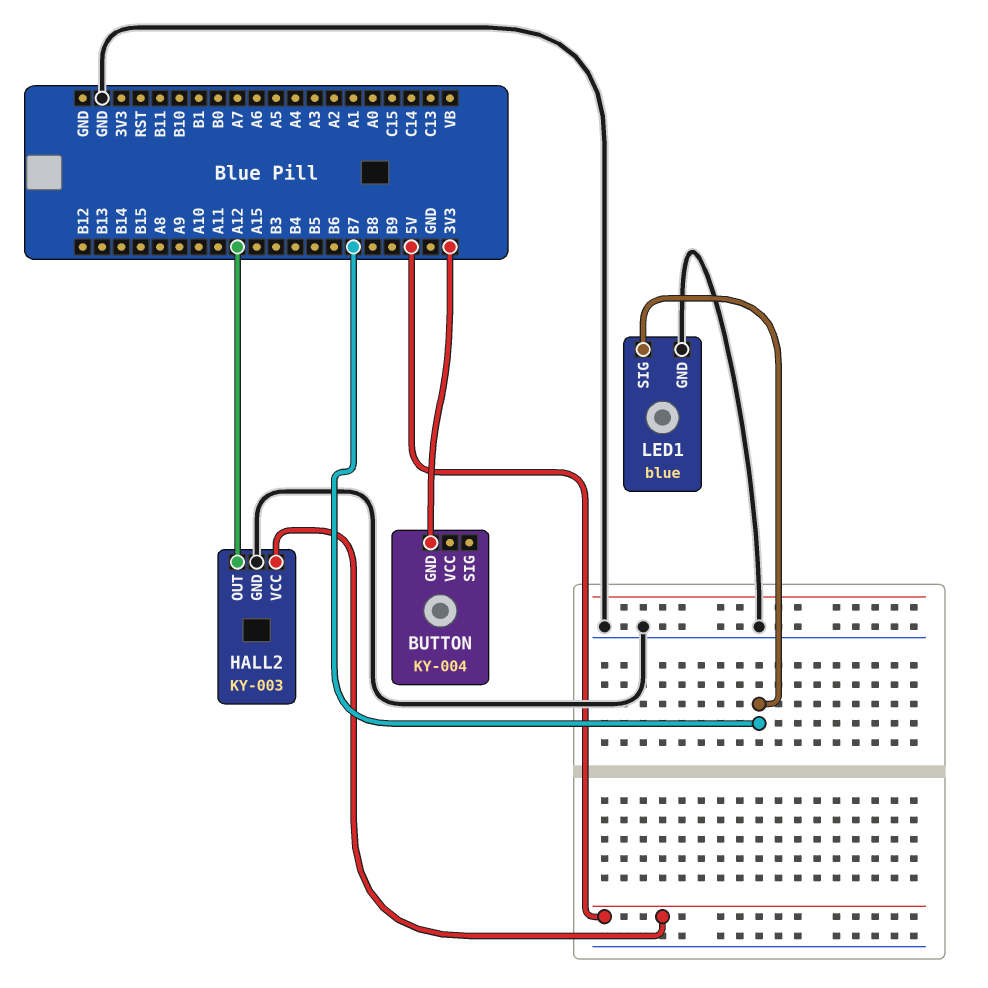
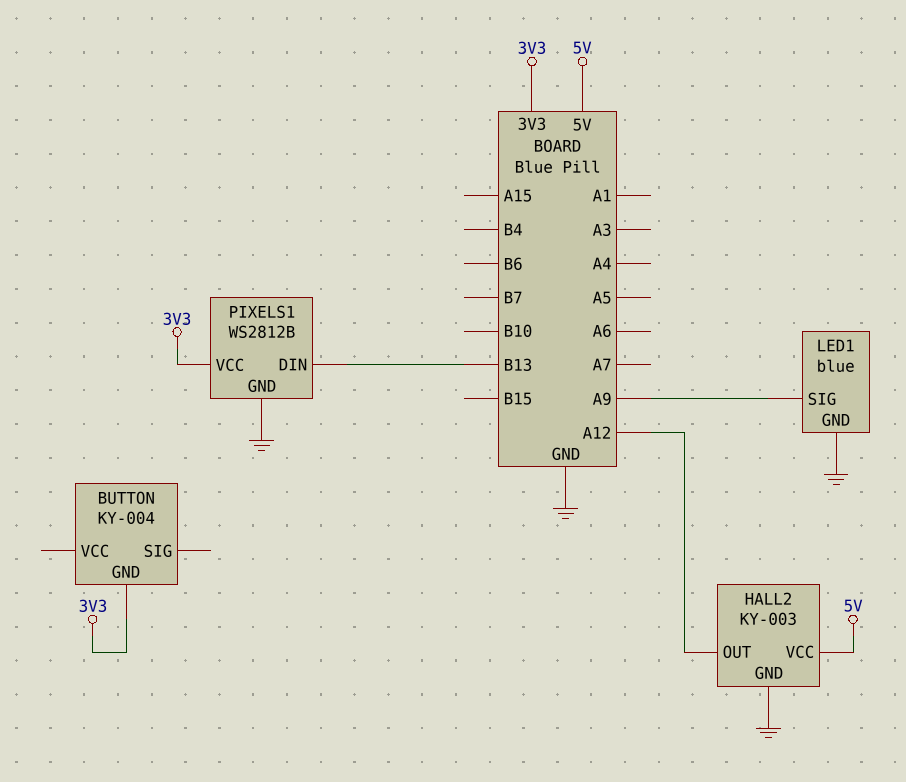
LED1 pin SIG: B7 -> A9
PIXELS1: none -> WS2812B
PIXELS1 pin DIN: none -> B13
PIXELS1 pin GND: none -> GND
PIXELS1 pin VCC: none -> 3V3

